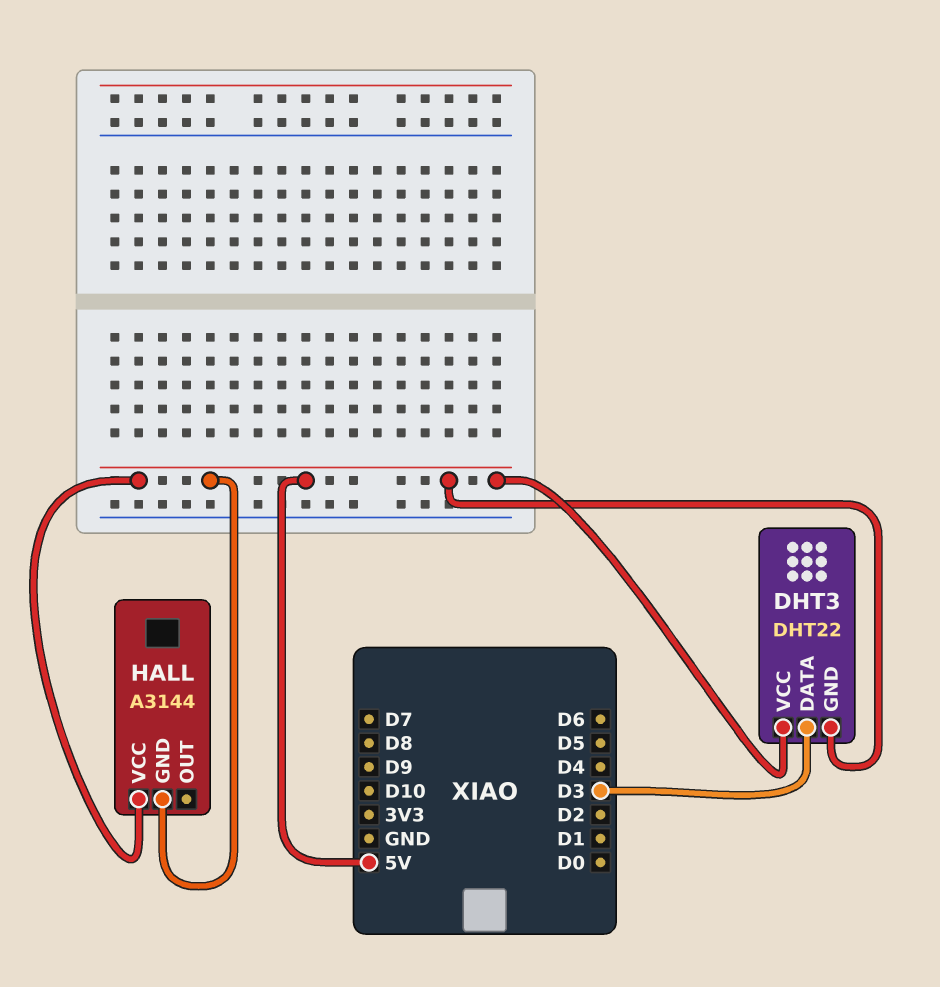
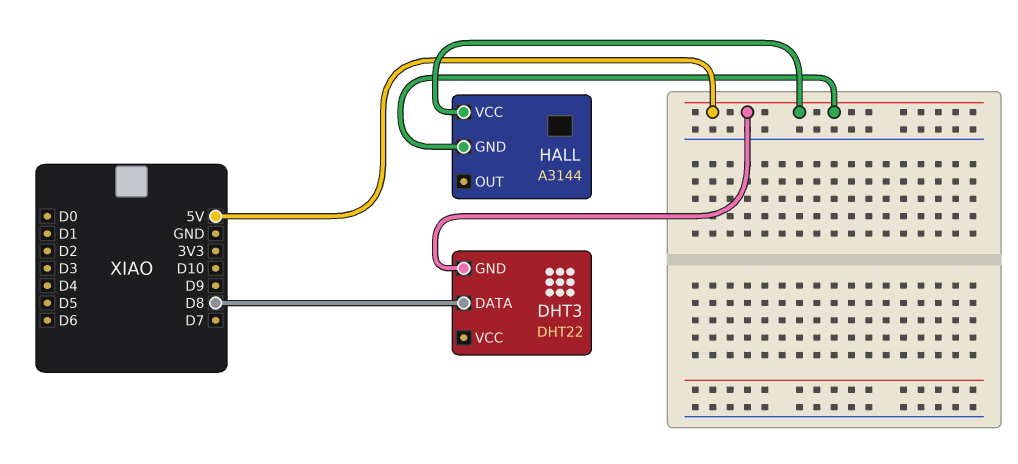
DHT3 pin DATA: D3 -> D8
DHT3 pin VCC: 5V -> none

